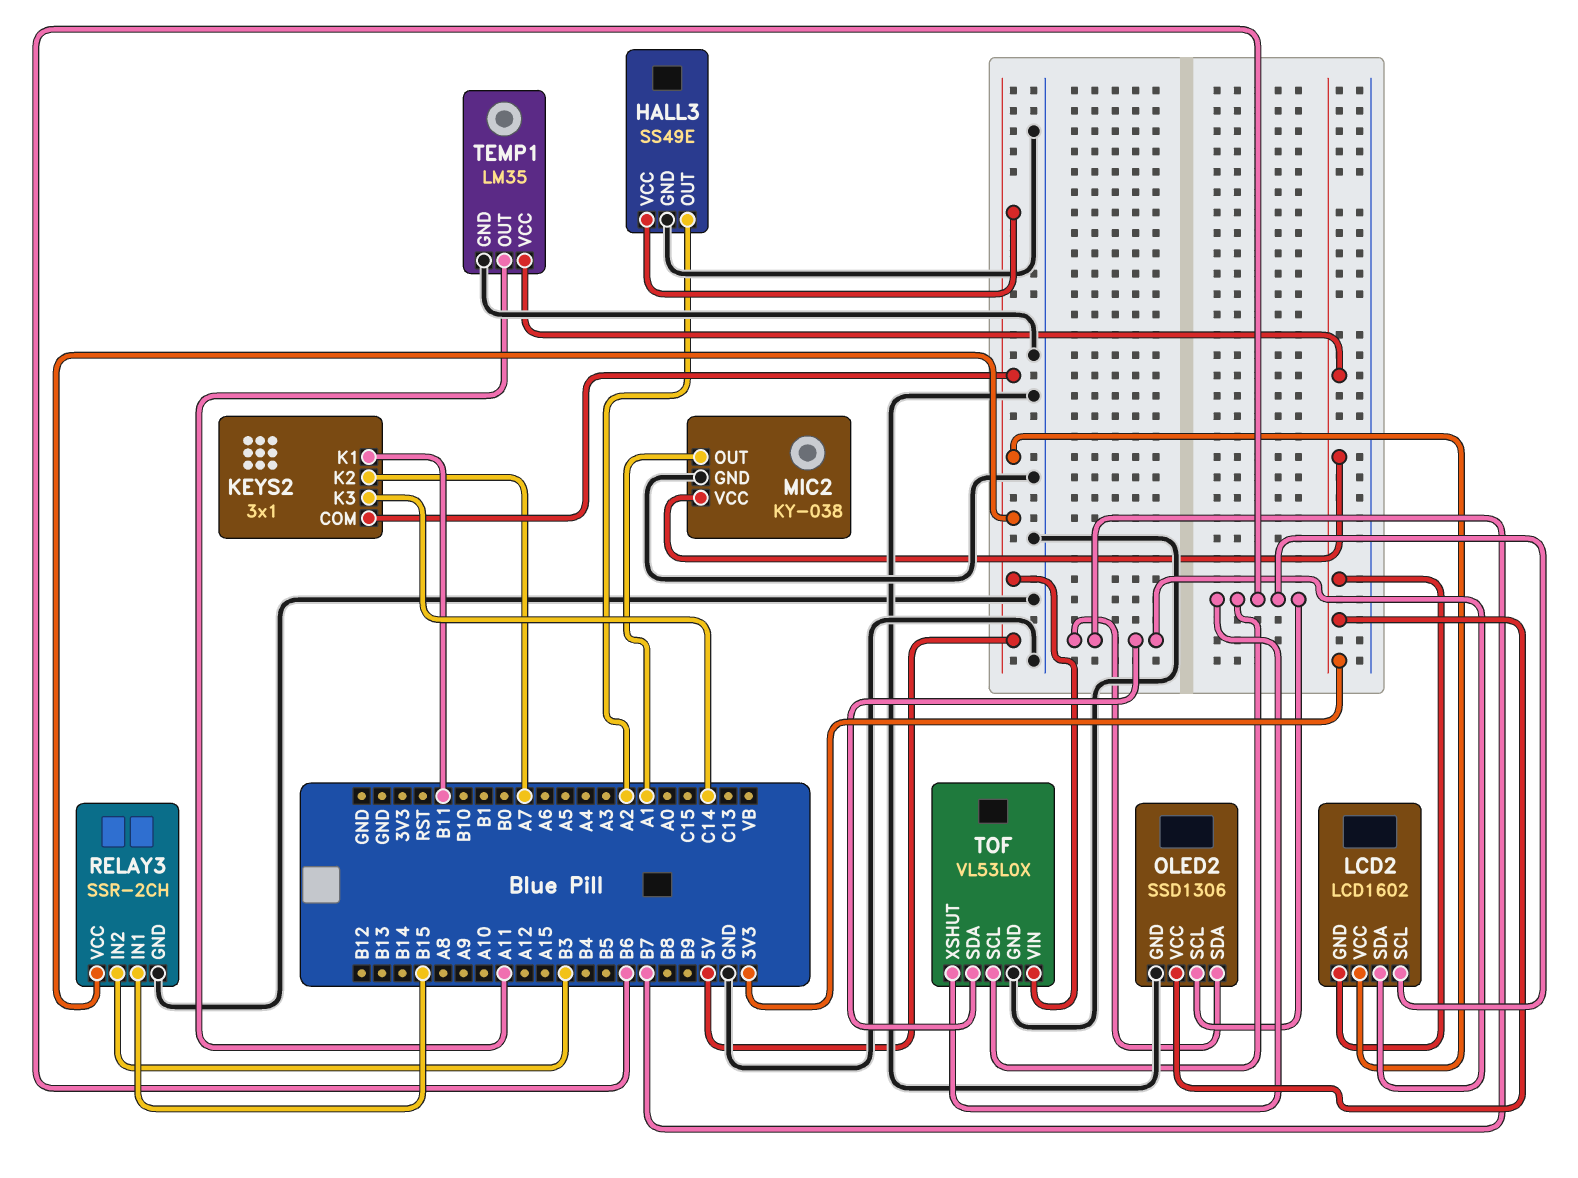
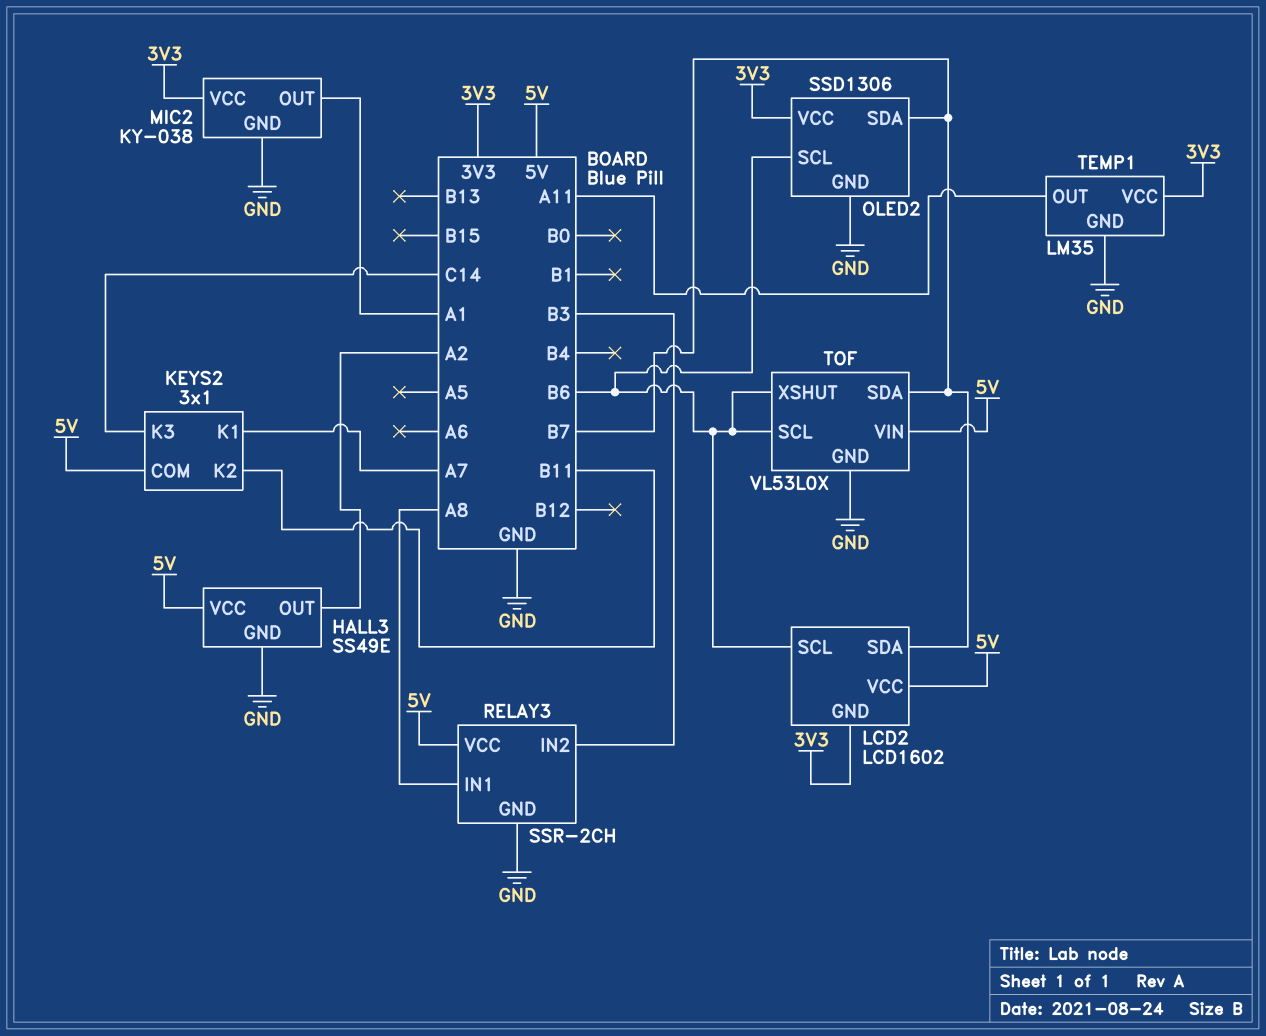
KEYS2 pin K1: B11 -> A7
KEYS2 pin K2: A7 -> B11
RELAY3 pin IN1: B15 -> A8

